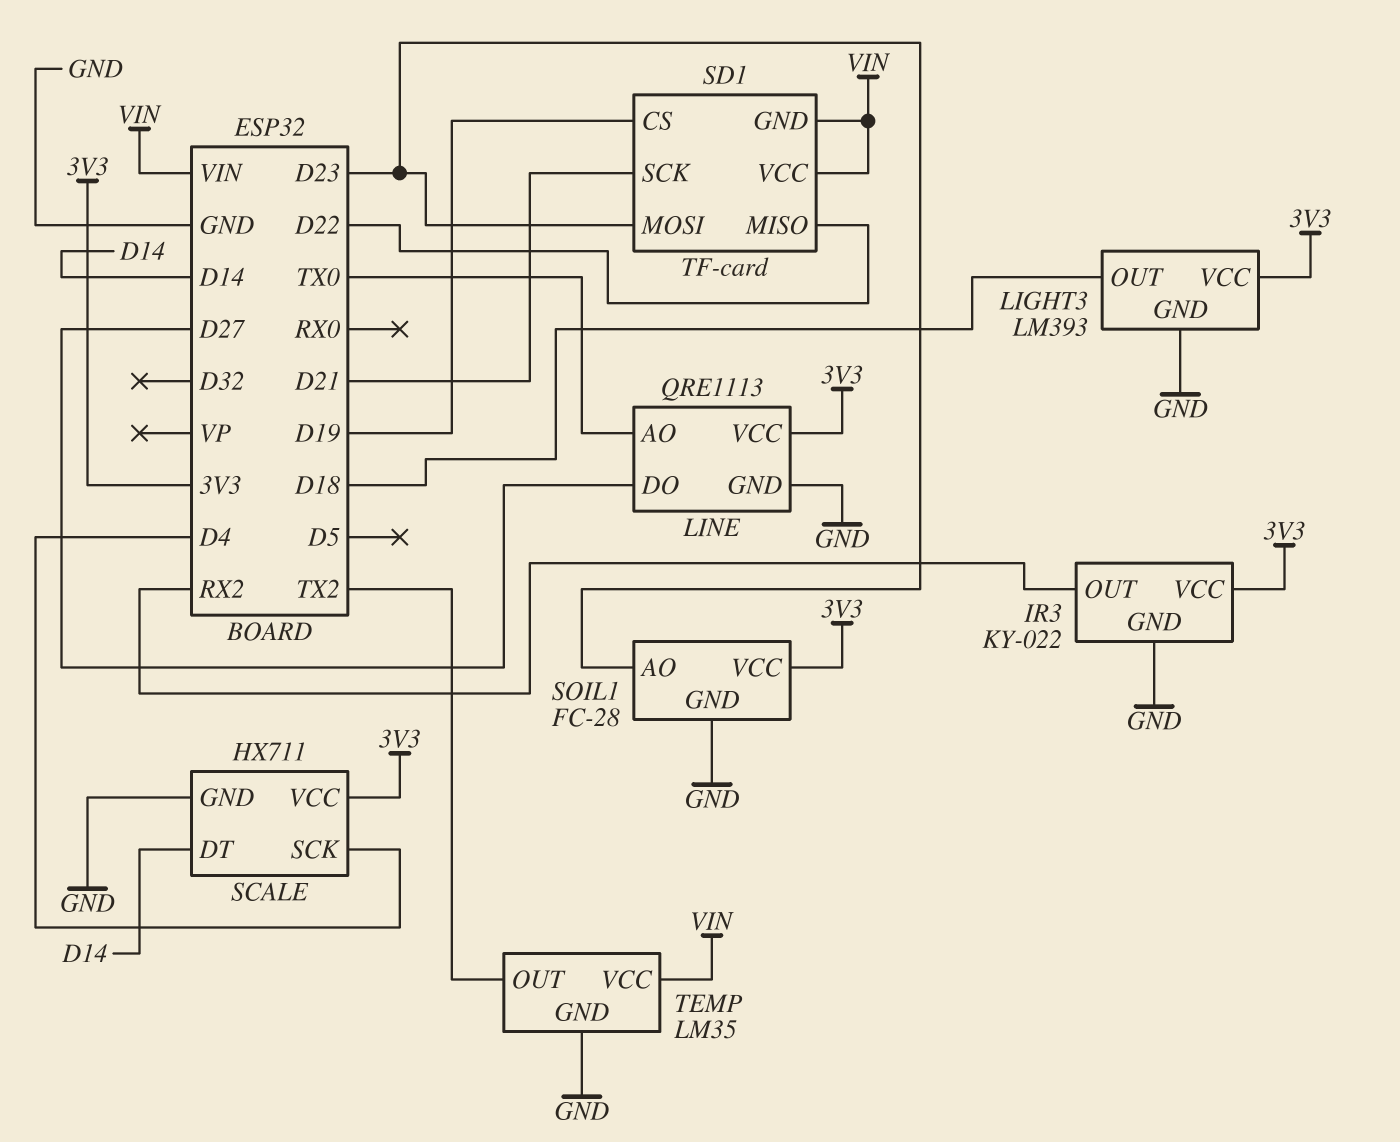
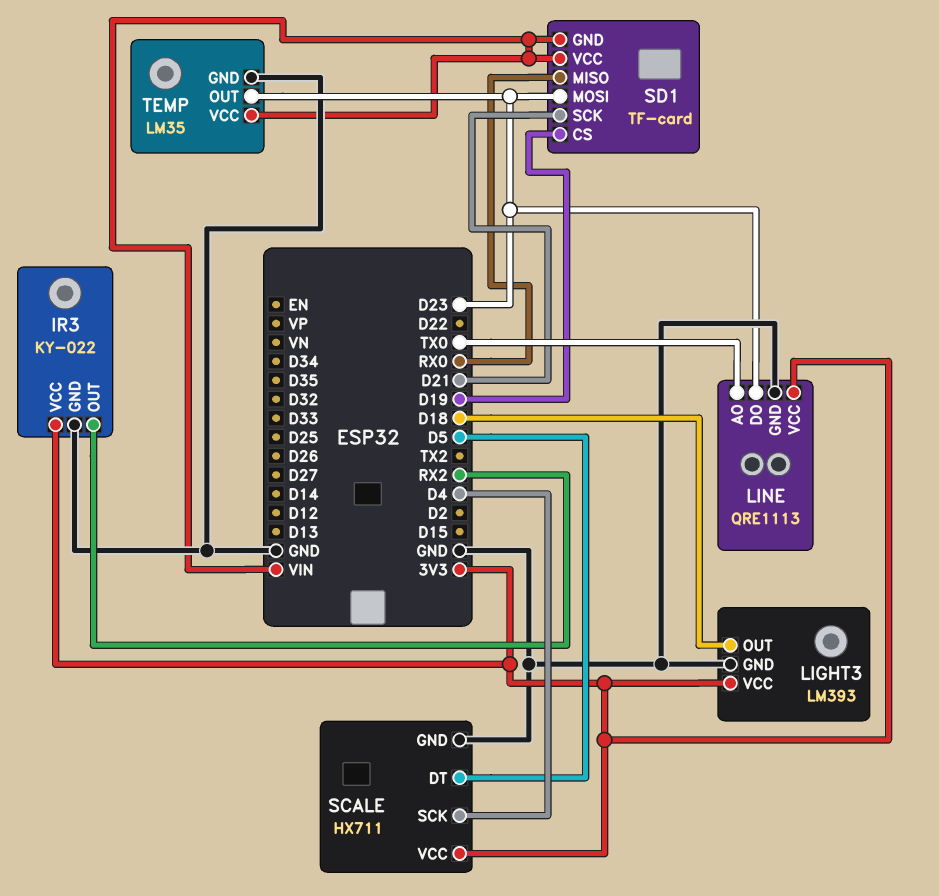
LINE pin DO: D27 -> D23
SCALE pin DT: D14 -> D5
SD1 pin MISO: D22 -> RX0
SOIL1: FC-28 -> none
SOIL1 pin AO: D23 -> none
SOIL1 pin GND: GND -> none
SOIL1 pin VCC: 3V3 -> none
TEMP pin OUT: TX2 -> D23

